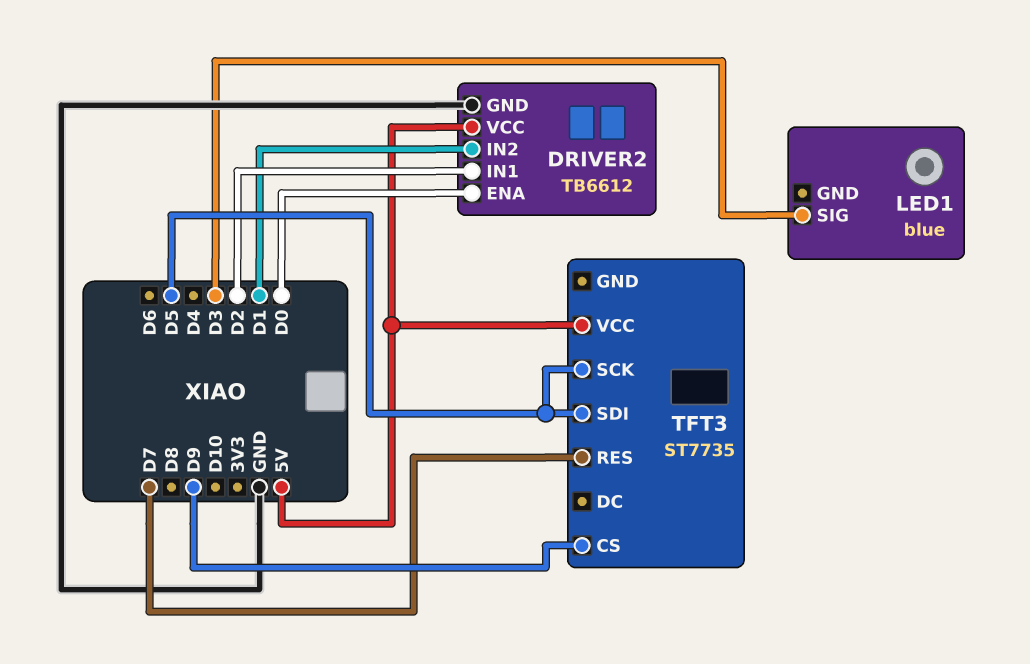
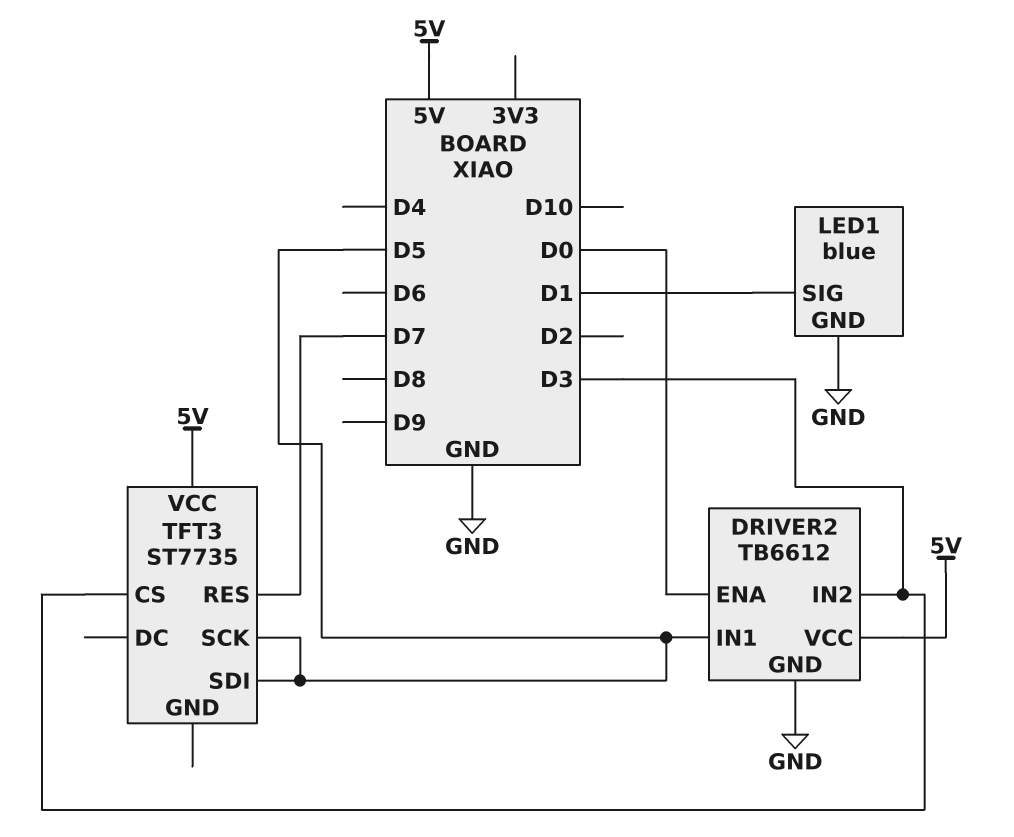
DRIVER2 pin IN1: D2 -> D5
DRIVER2 pin IN2: D1 -> D3
LED1 pin GND: none -> GND
LED1 pin SIG: D3 -> D1
TFT3 pin CS: D9 -> D3

